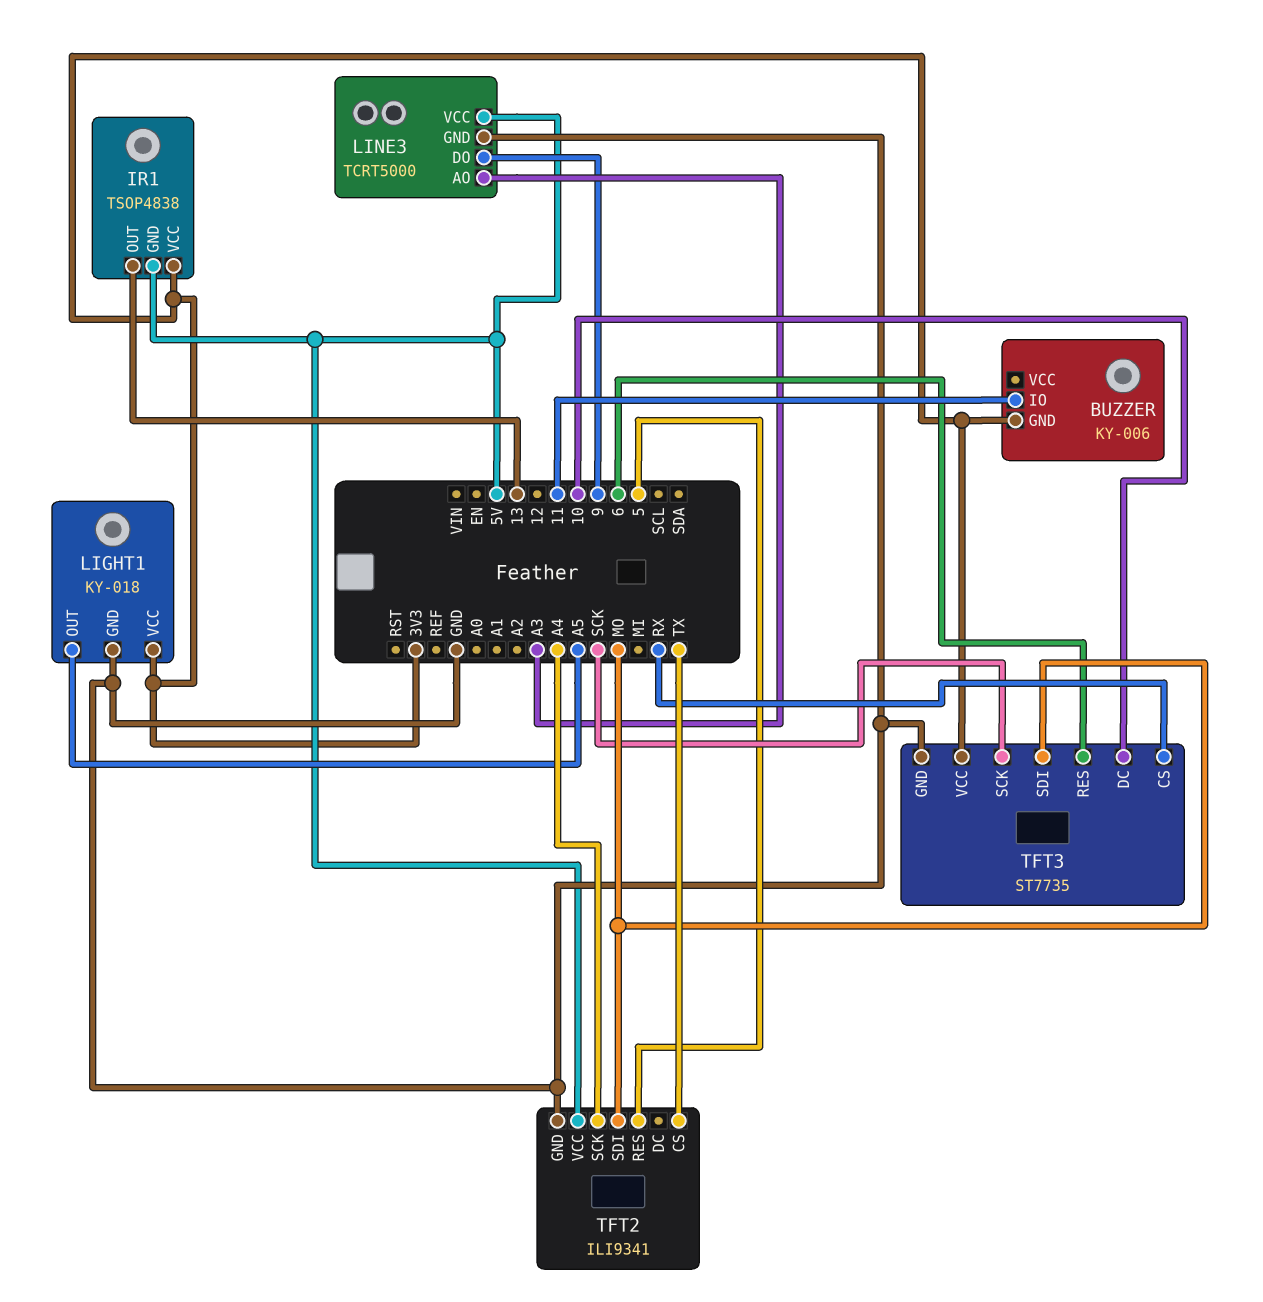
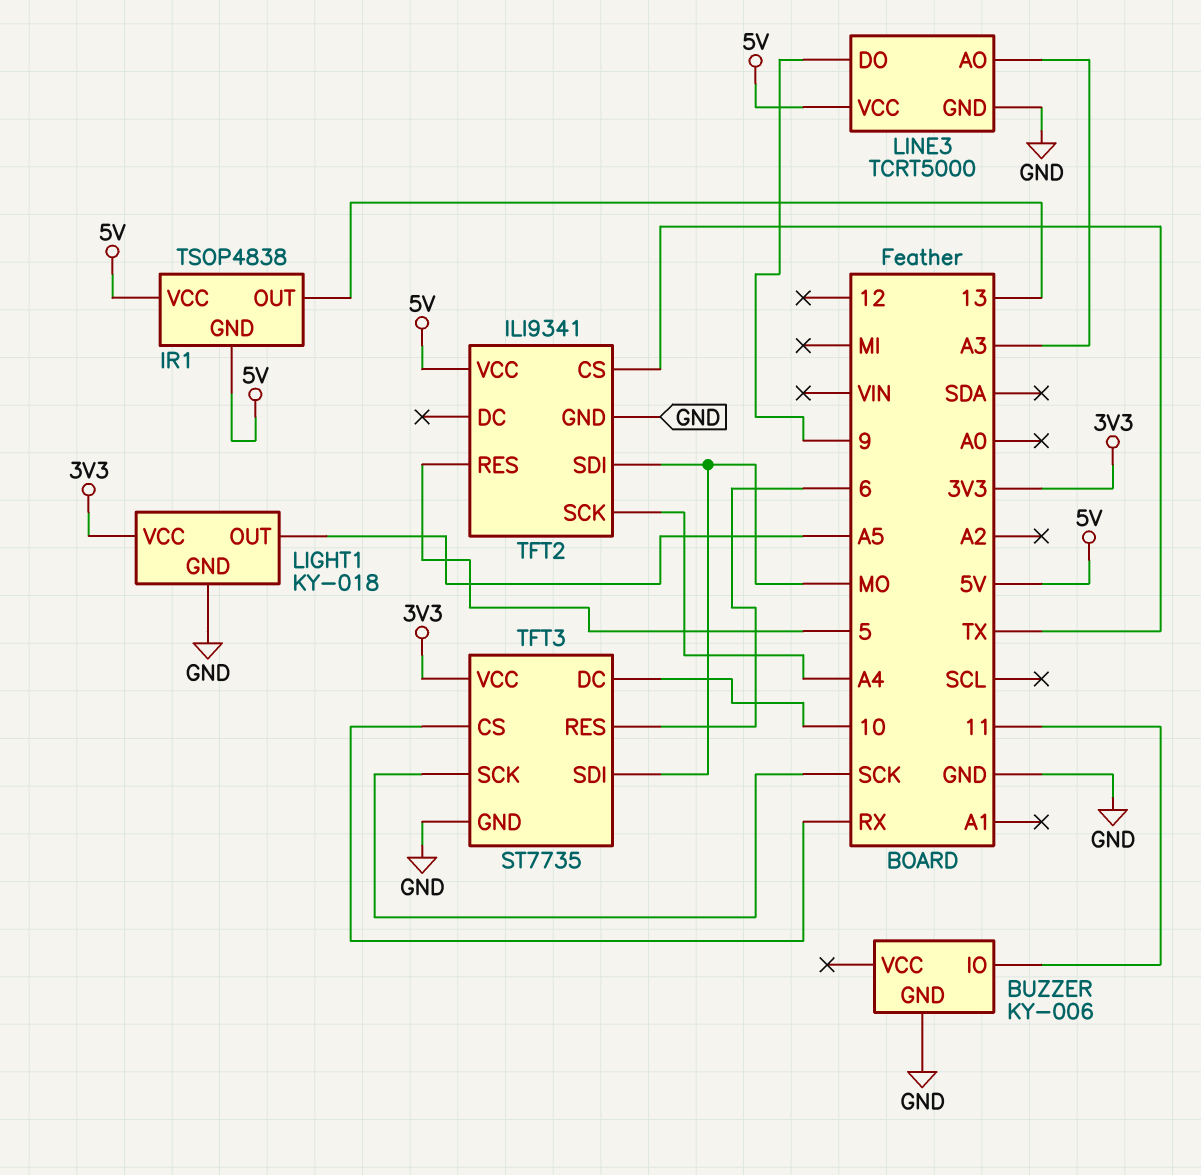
BUZZER pin GND: 3V3 -> GND
IR1 pin VCC: 3V3 -> 5V

